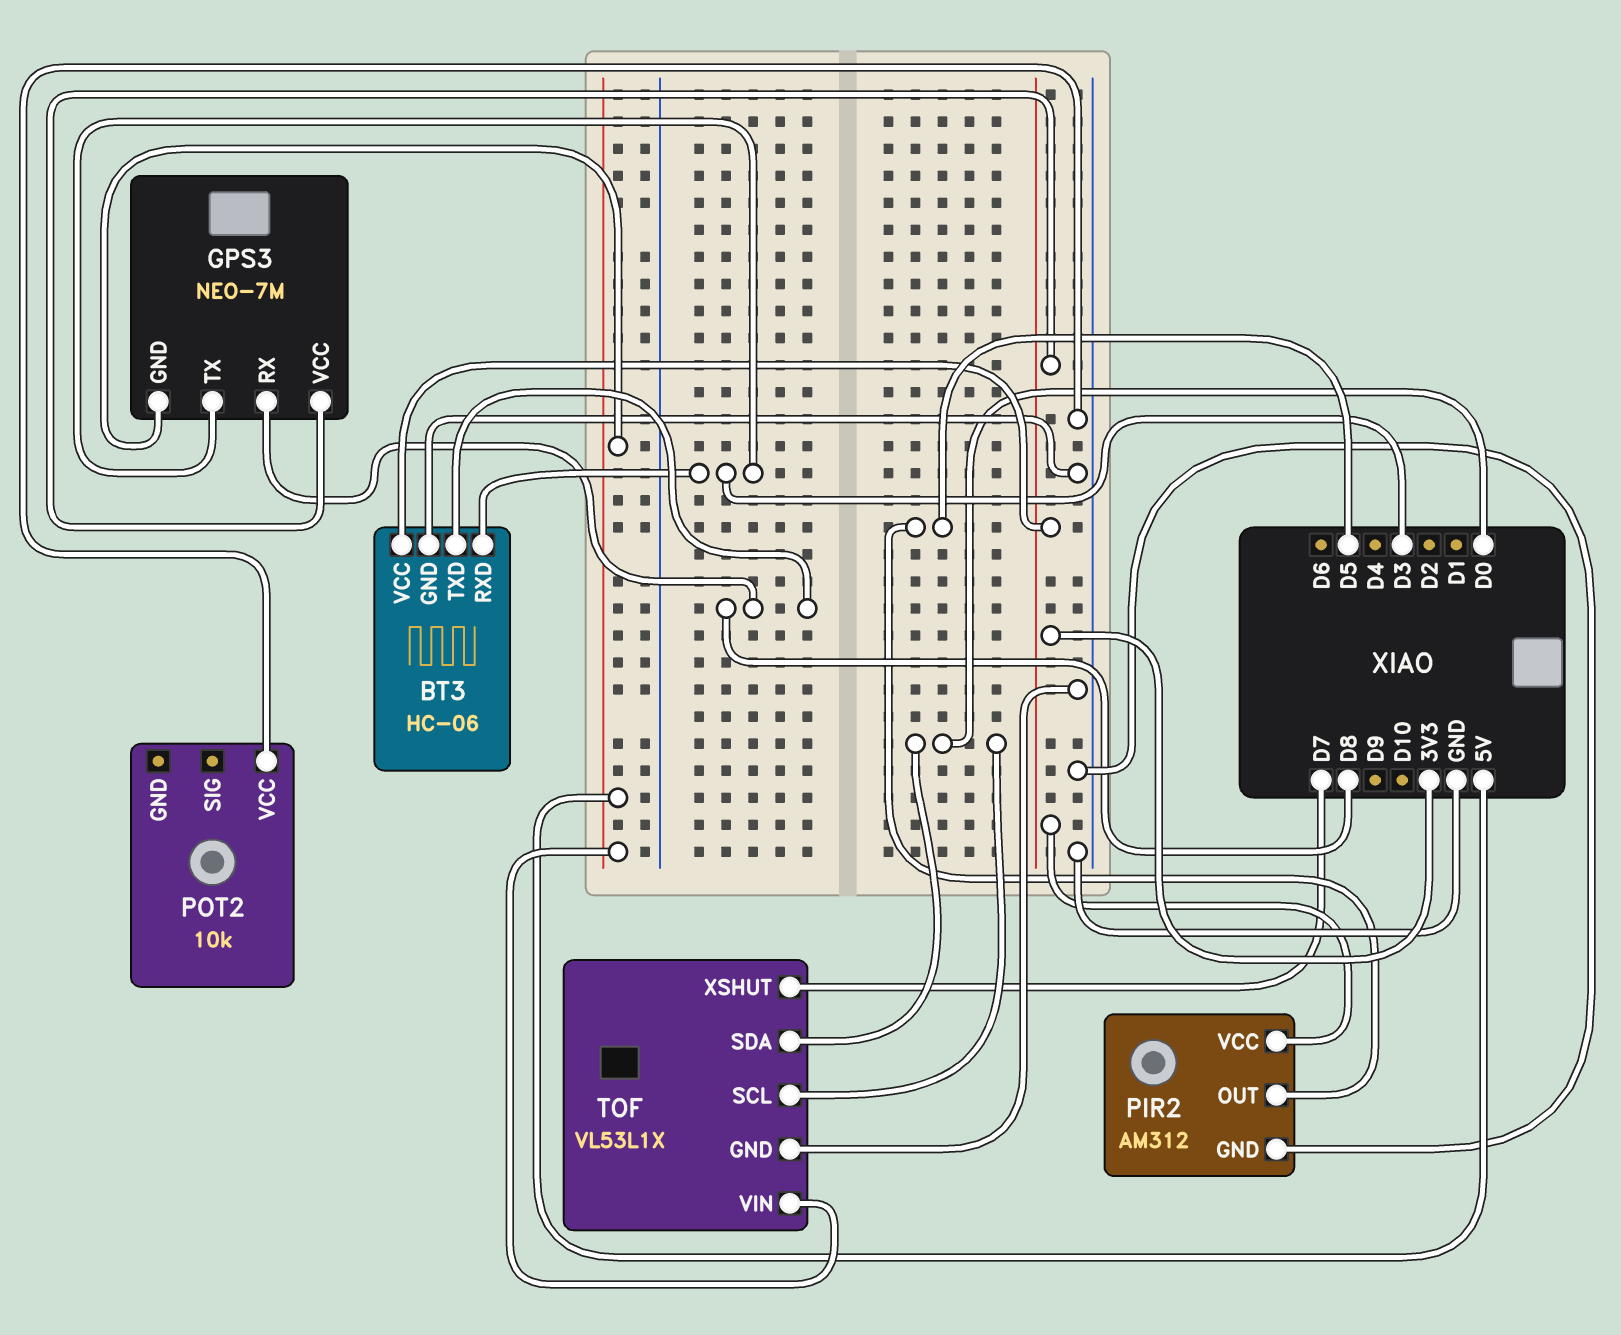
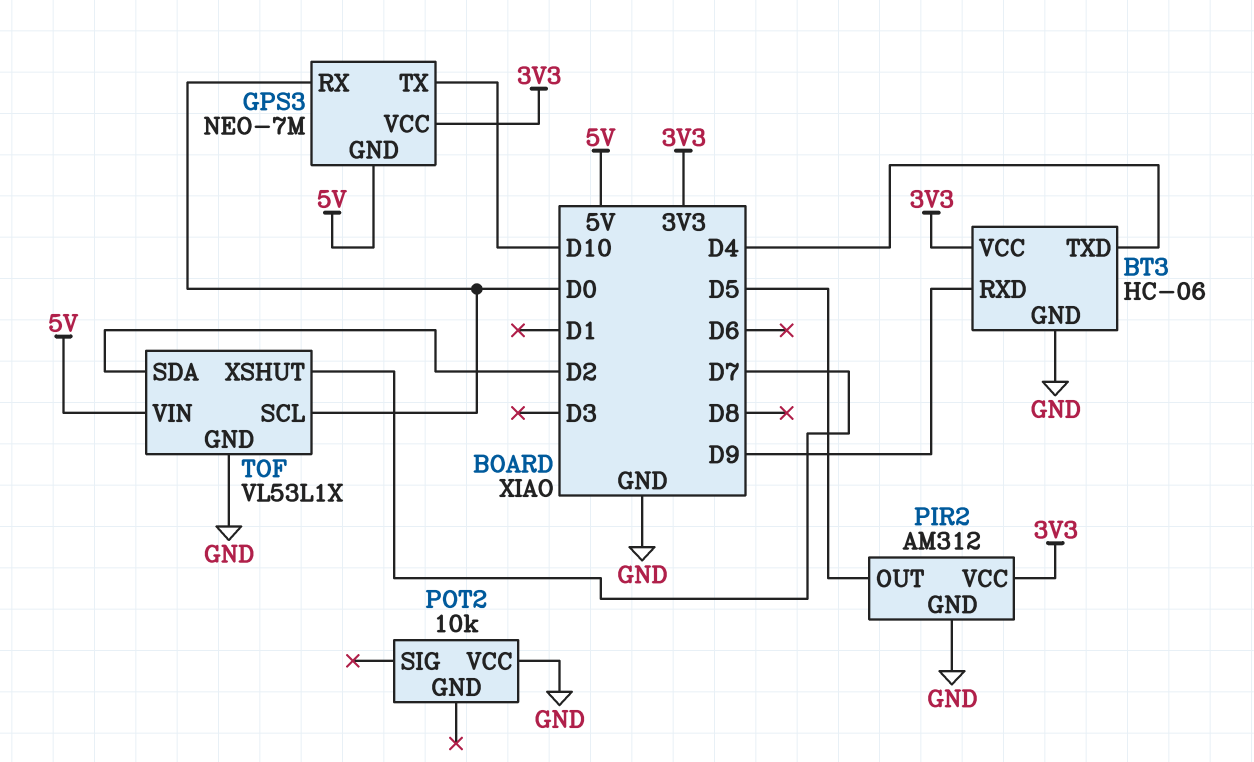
BT3 pin RXD: D3 -> D9
BT3 pin TXD: D8 -> D4
GPS3 pin RX: D8 -> D0
GPS3 pin TX: D3 -> D10
TOF pin SDA: D0 -> D2

